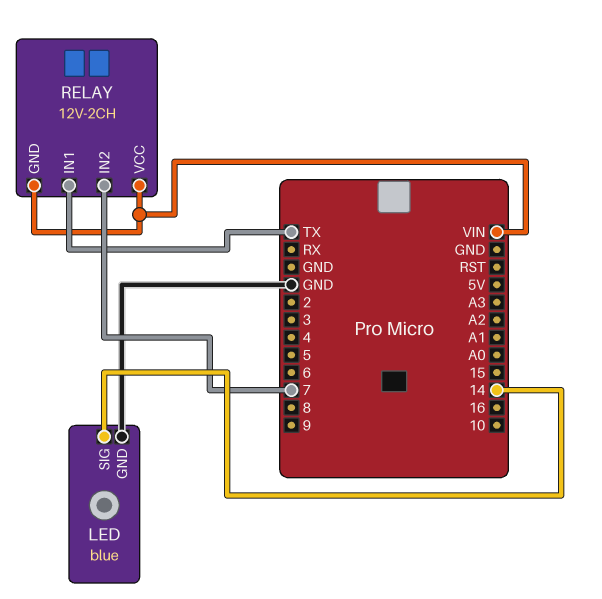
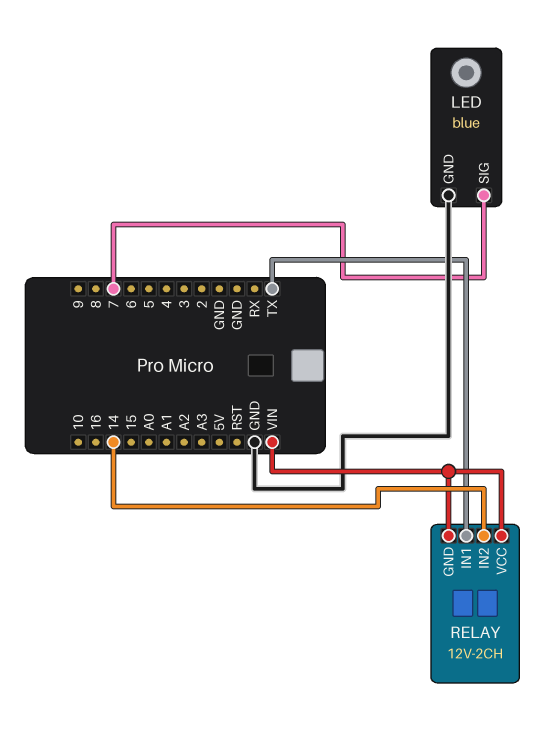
LED pin SIG: 14 -> 7
RELAY pin IN2: 7 -> 14

